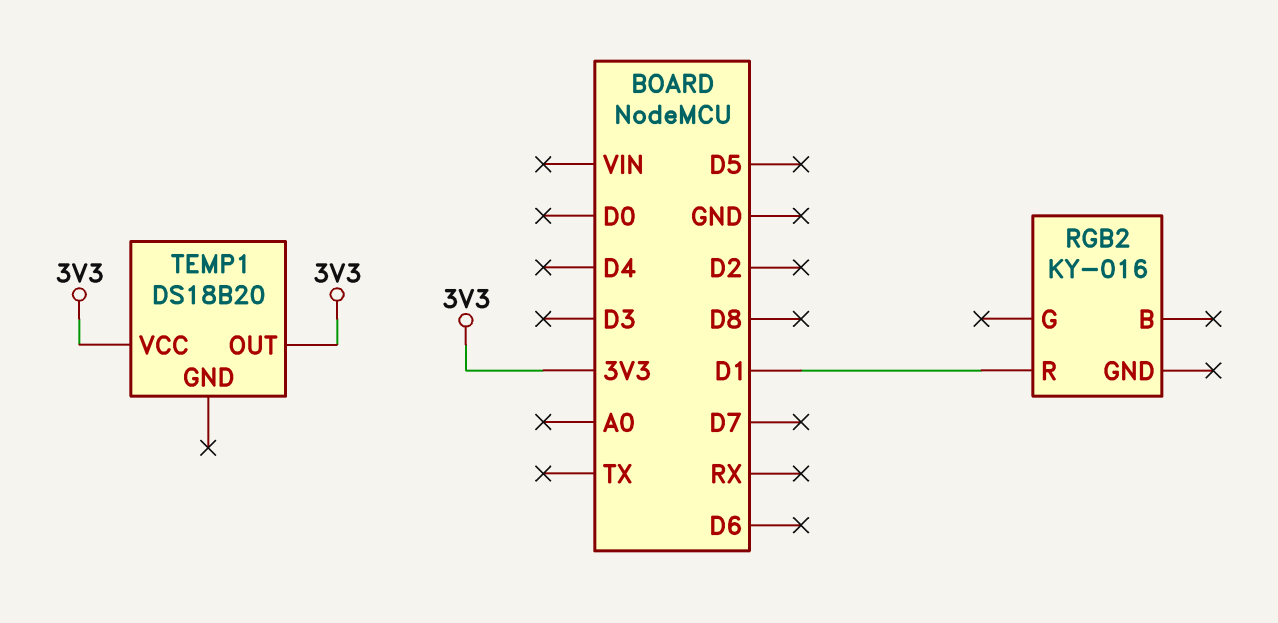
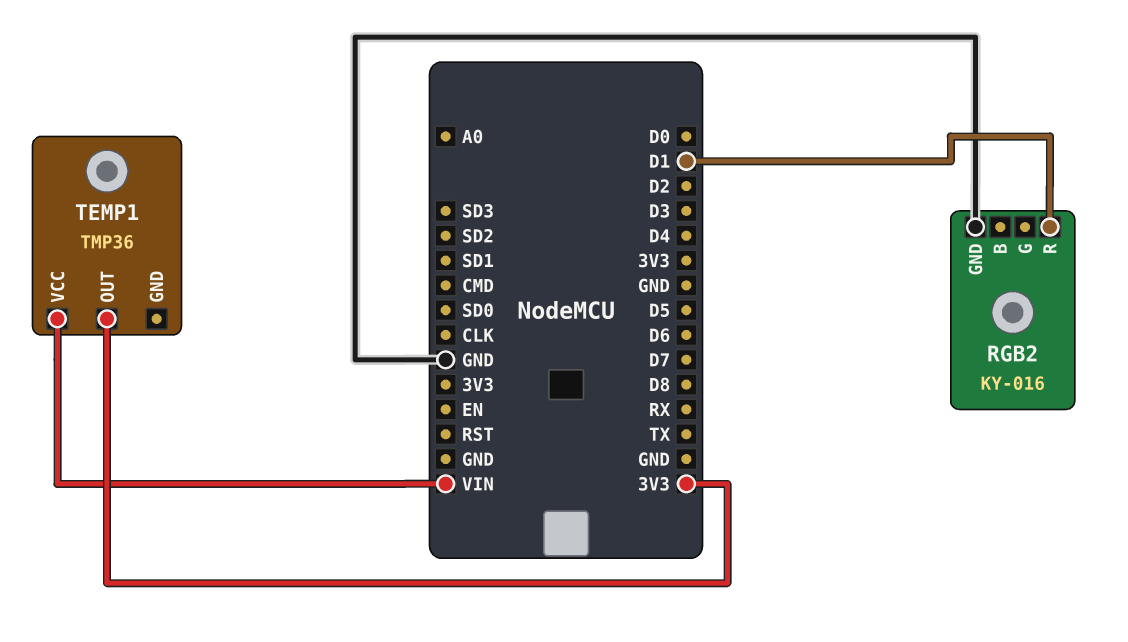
RGB2 pin GND: none -> GND
TEMP1: DS18B20 -> TMP36
TEMP1 pin VCC: 3V3 -> VIN

